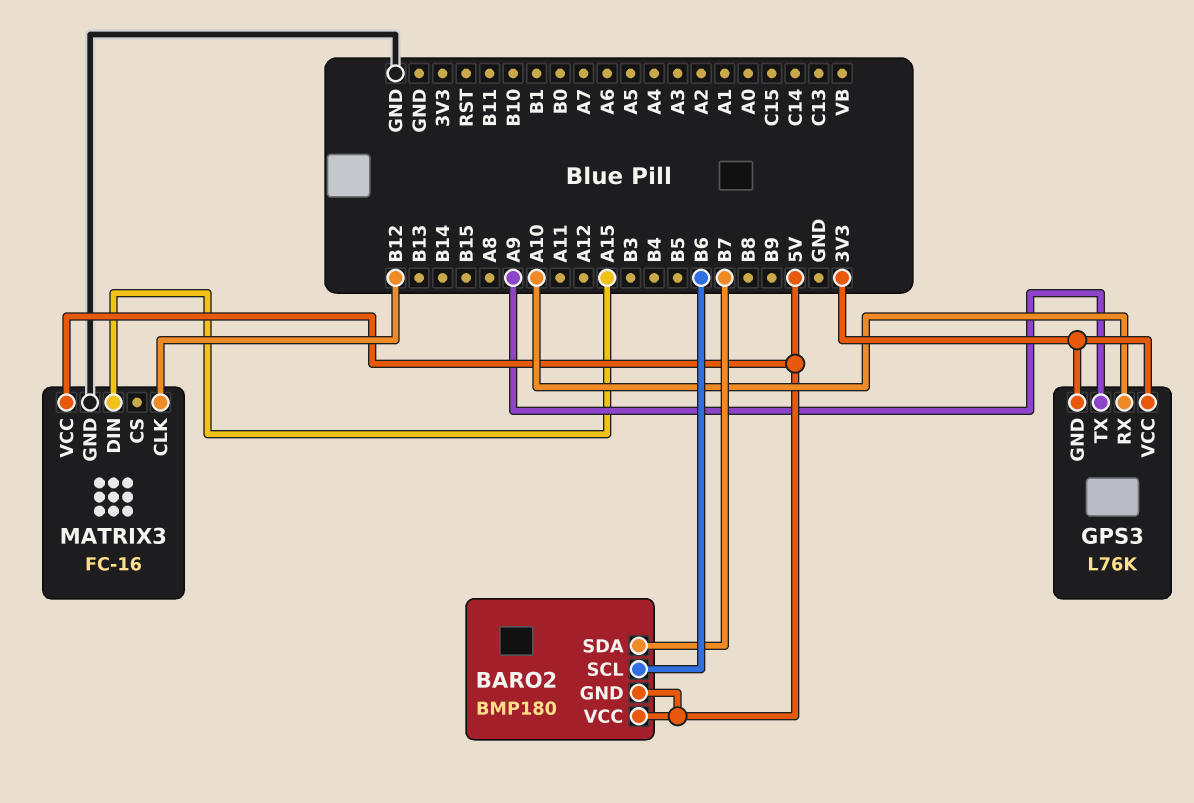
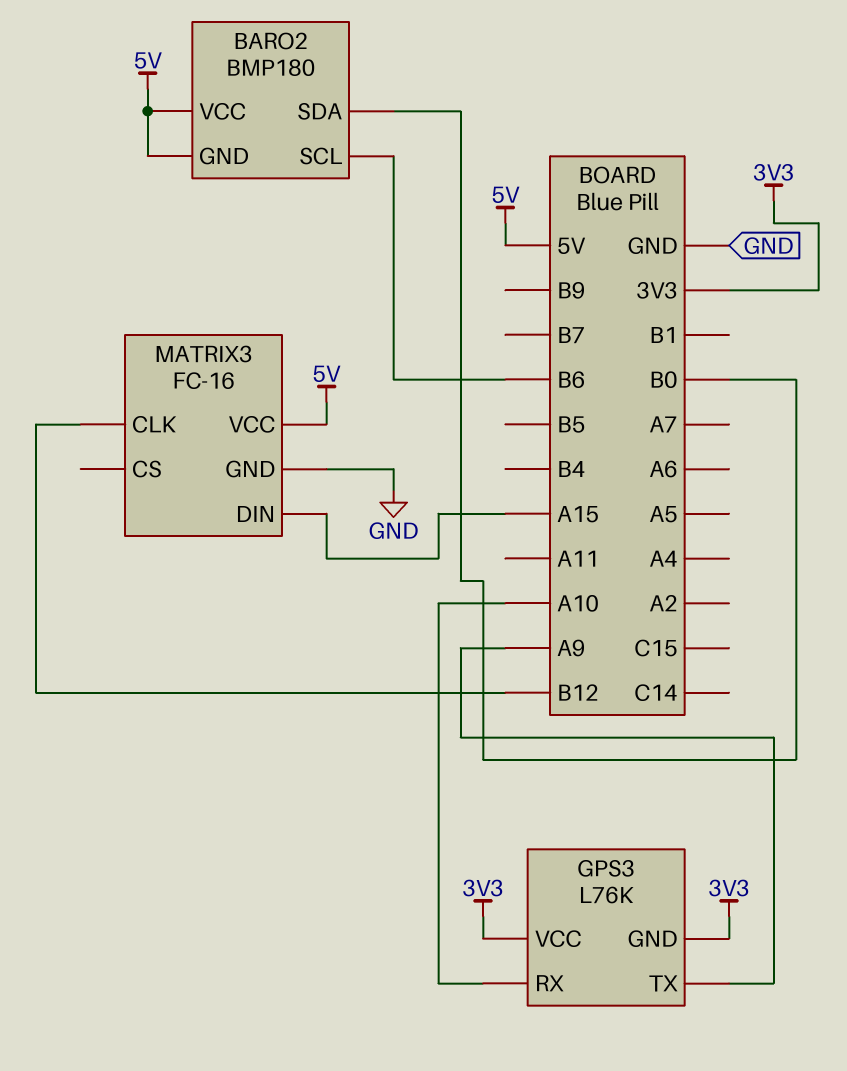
BARO2 pin SDA: B7 -> B0

